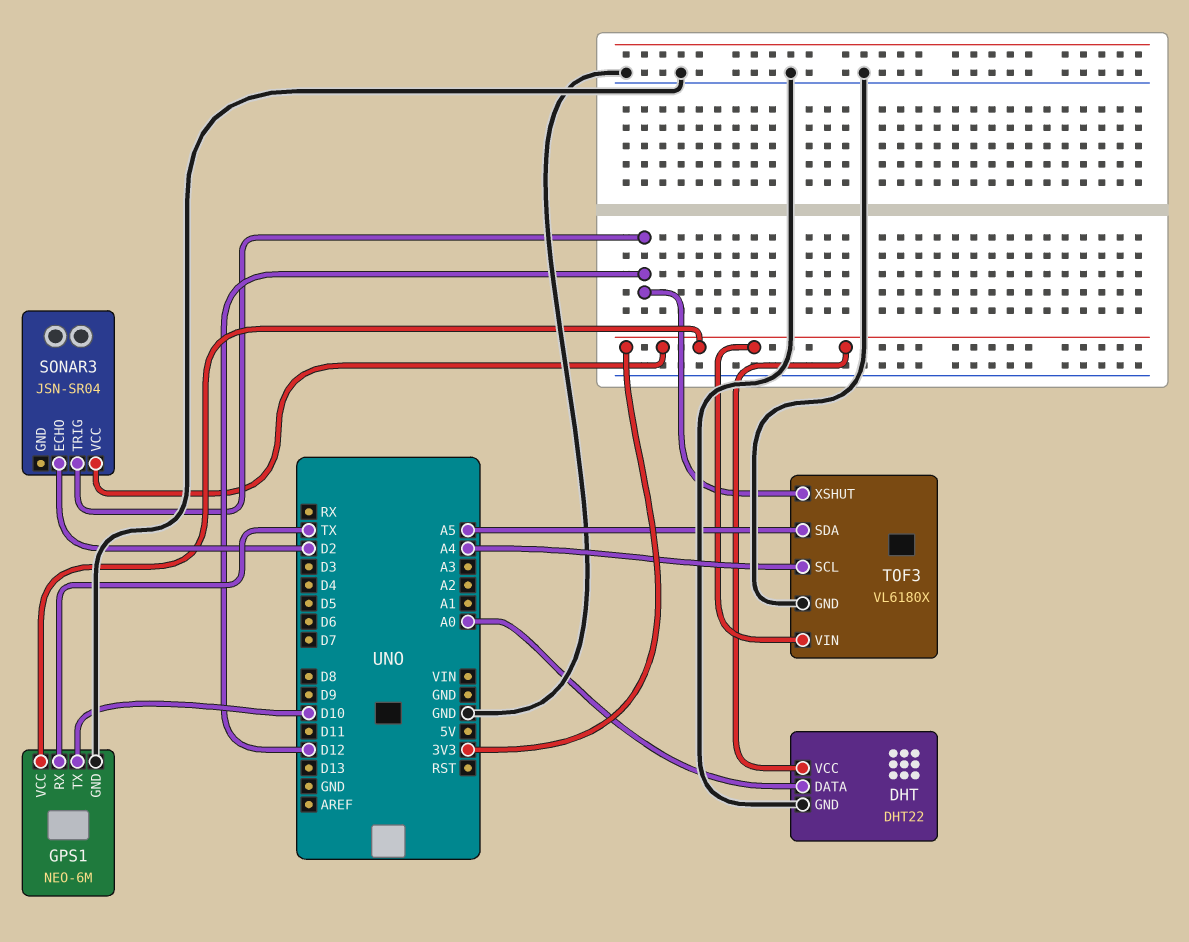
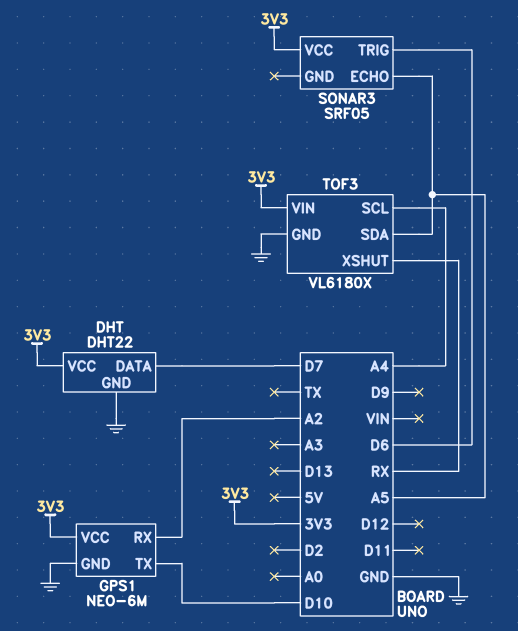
DHT pin DATA: A0 -> D7
GPS1 pin RX: TX -> A2
SONAR3: JSN-SR04 -> SRF05
SONAR3 pin ECHO: D2 -> A5
SONAR3 pin TRIG: D12 -> D6
TOF3 pin XSHUT: D12 -> RX

